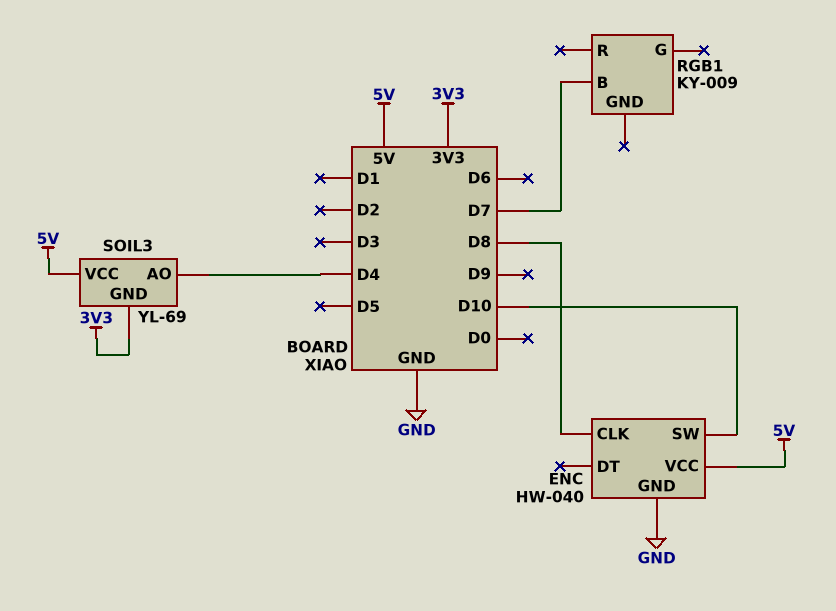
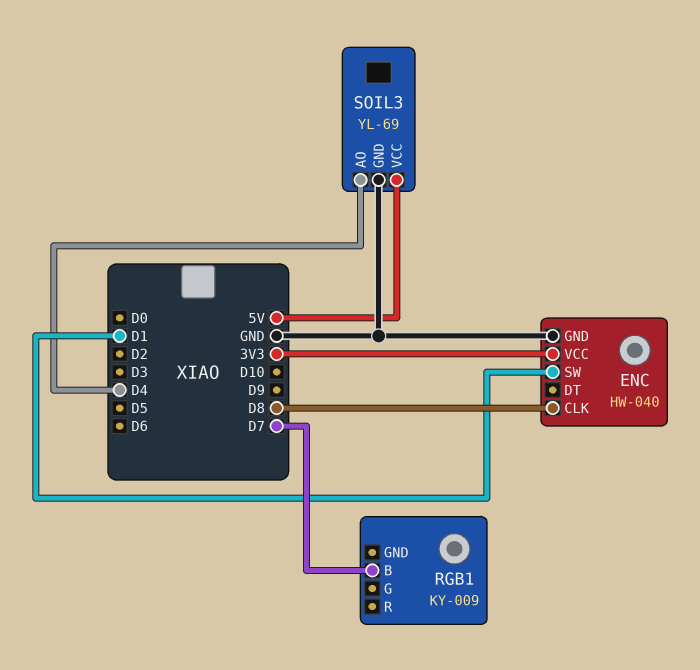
ENC pin SW: D10 -> D1
ENC pin VCC: 5V -> 3V3
SOIL3 pin GND: 3V3 -> GND

